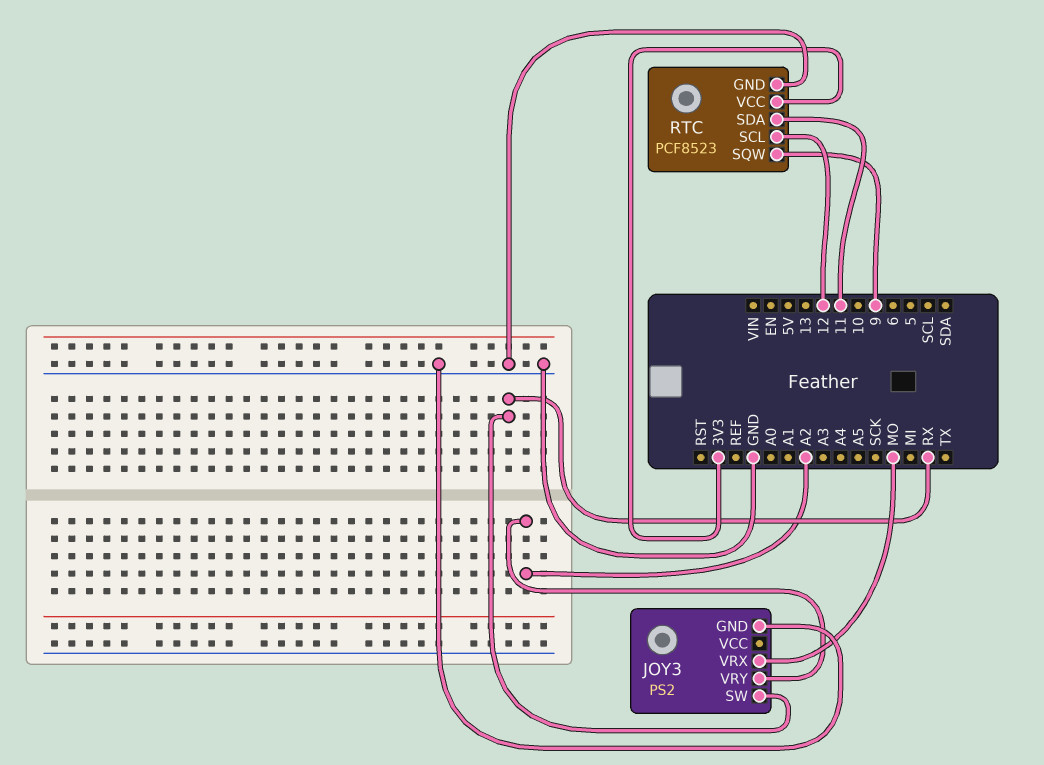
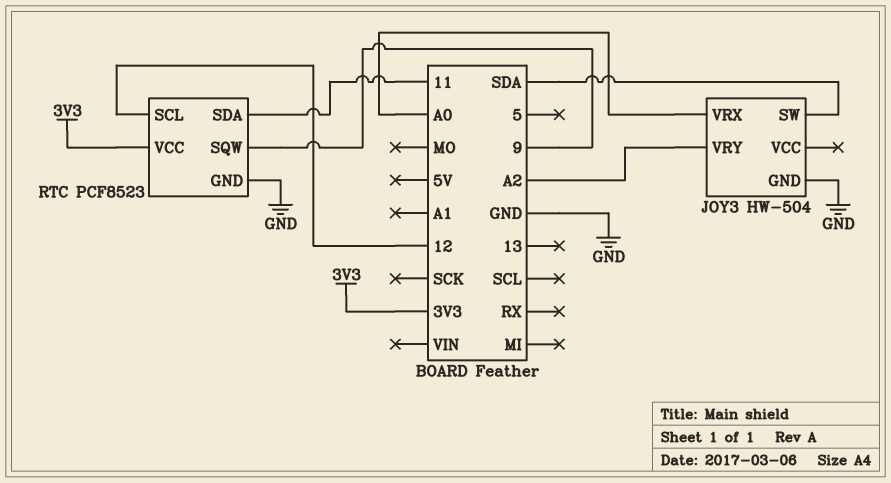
JOY3: PS2 -> HW-504
JOY3 pin SW: RX -> SDA
JOY3 pin VRX: MO -> A0

